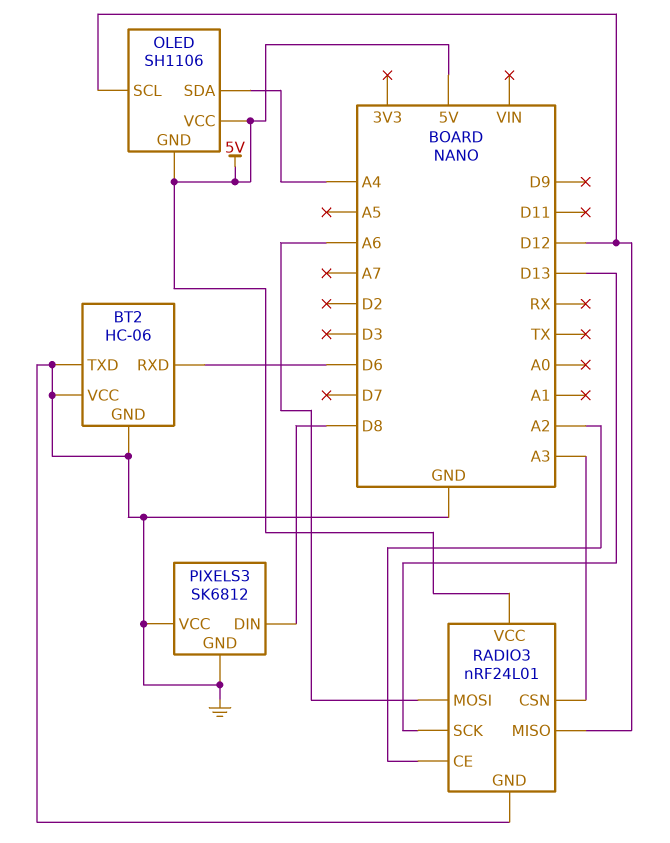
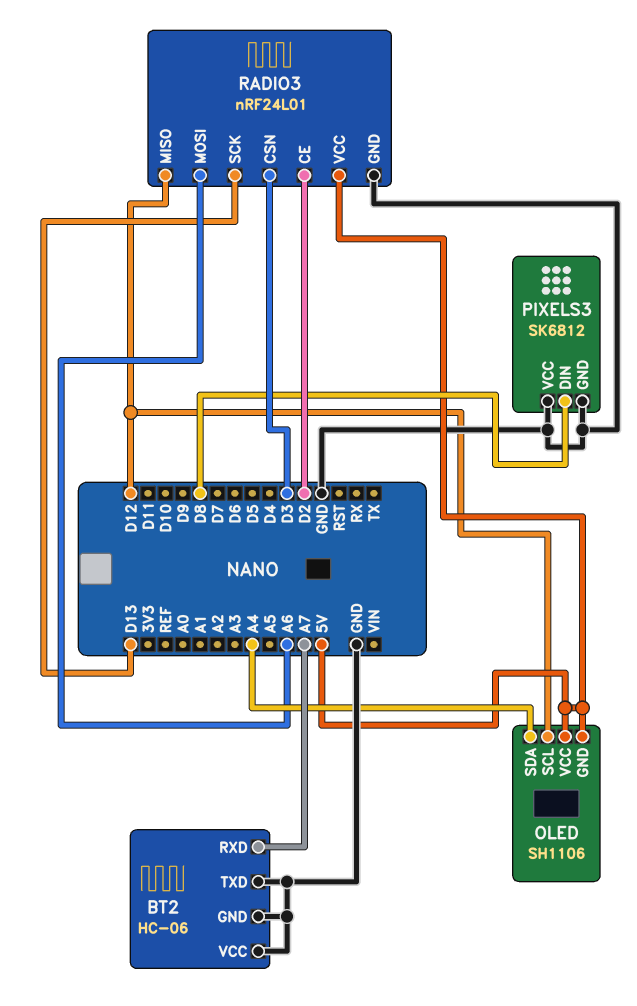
BT2 pin RXD: D6 -> A7
RADIO3 pin CE: A2 -> D2
RADIO3 pin CSN: A3 -> D3

